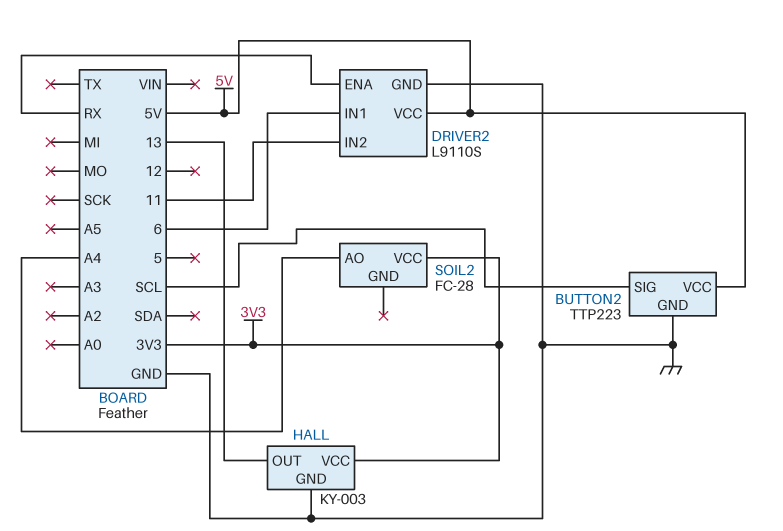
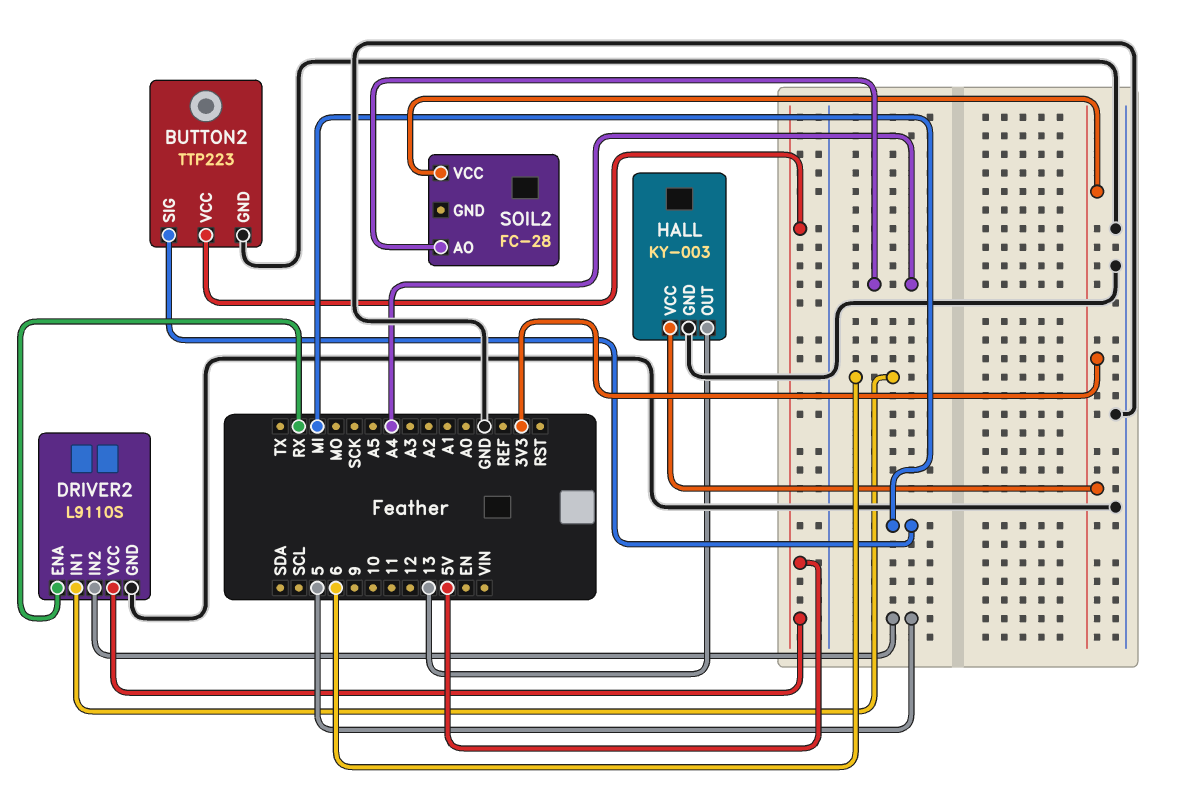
BUTTON2 pin SIG: SCL -> MI
DRIVER2 pin IN2: 11 -> 5

